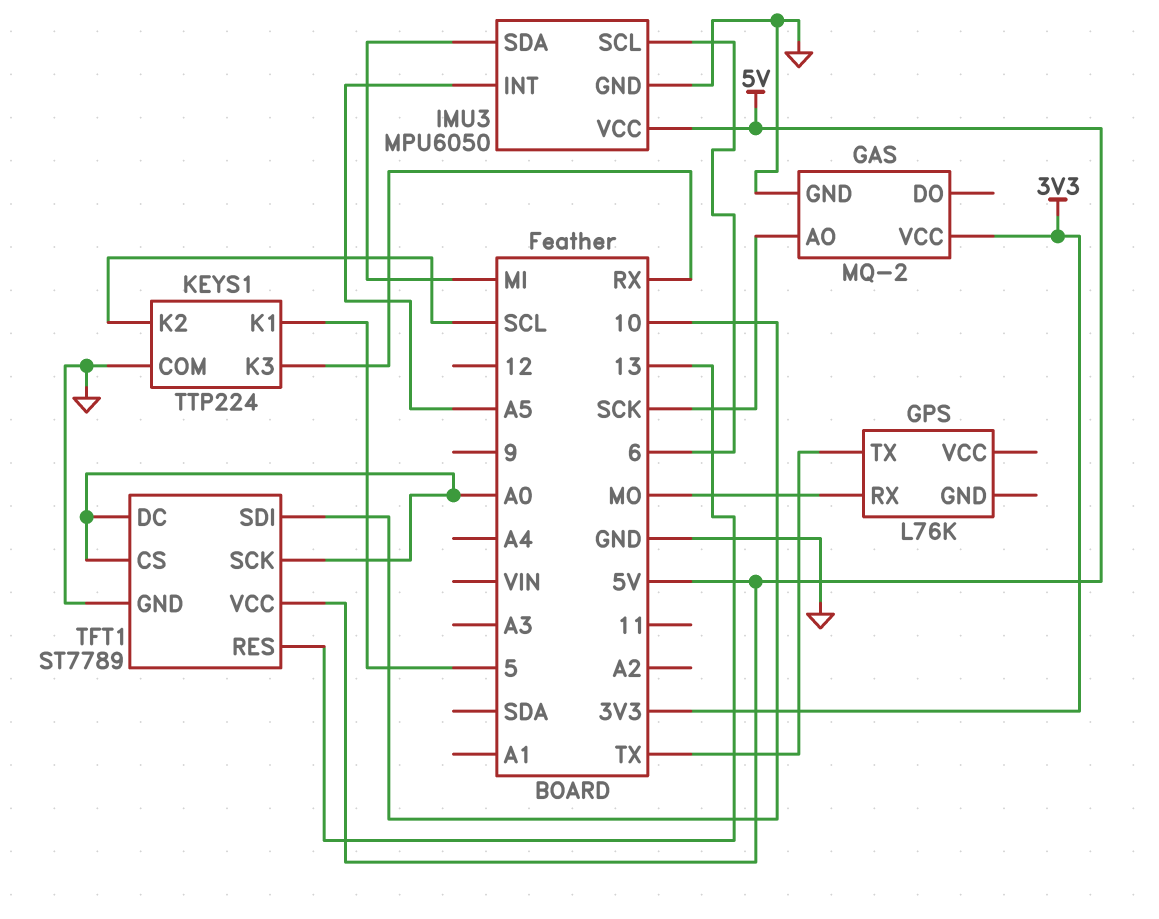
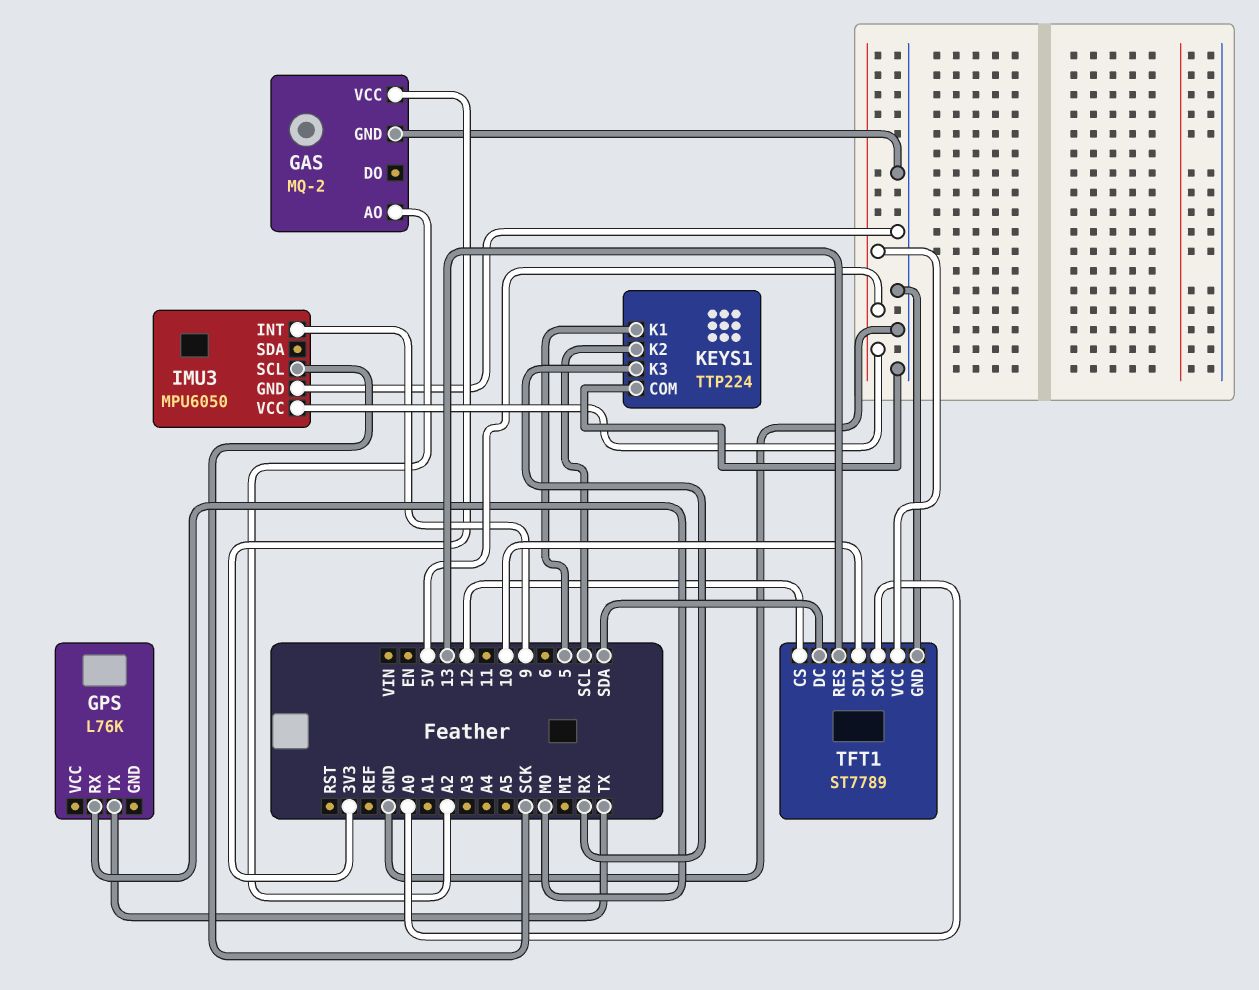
GAS pin AO: SCK -> A2
IMU3 pin INT: A5 -> 9
IMU3 pin SCL: 6 -> SCK
IMU3 pin SDA: MI -> none
TFT1 pin CS: A0 -> 12
TFT1 pin DC: A0 -> SDA

